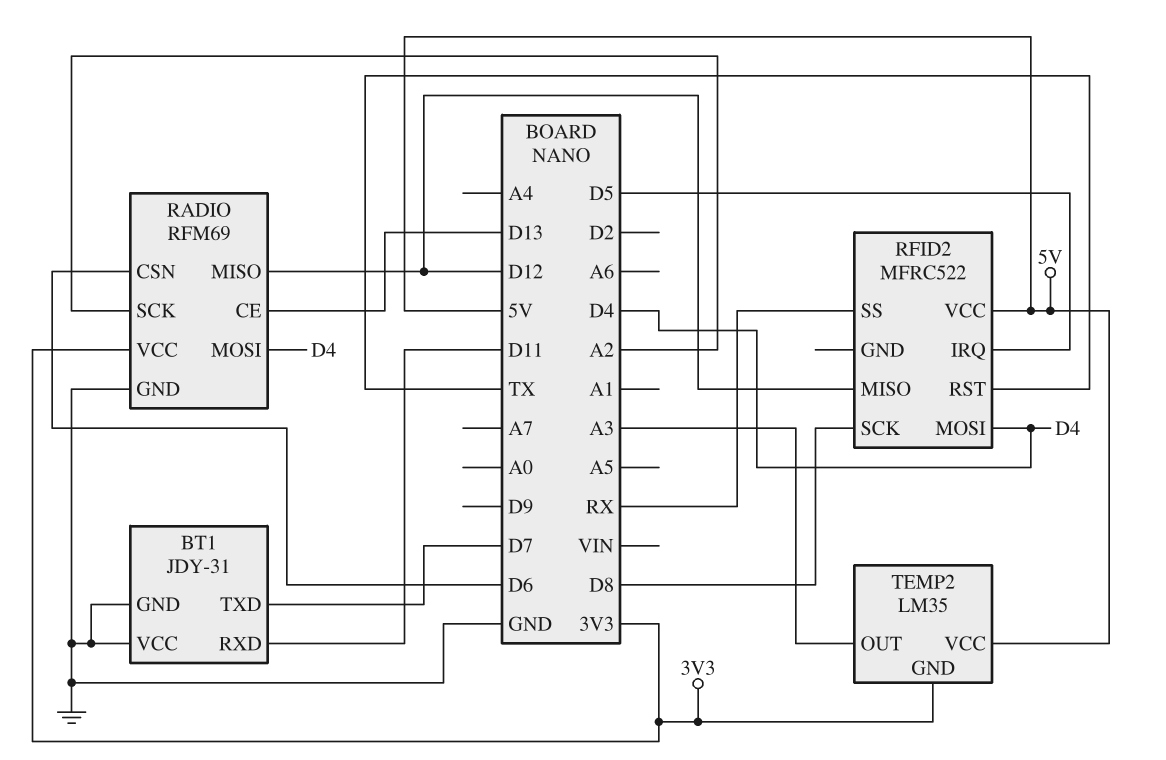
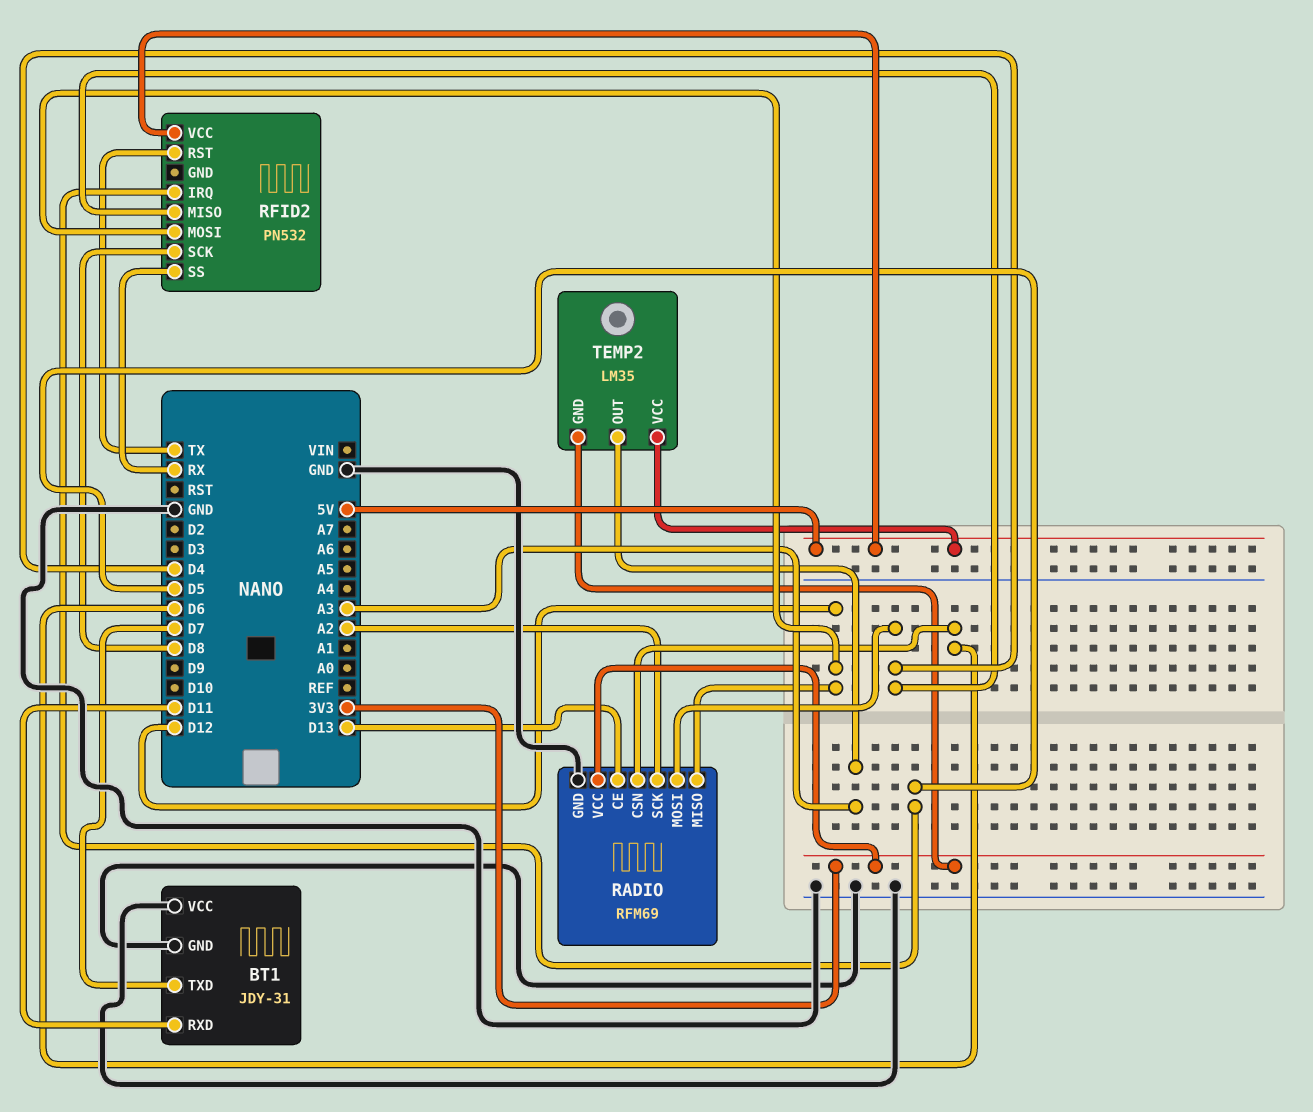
RFID2: MFRC522 -> PN532
RFID2 pin MISO: D12 -> D4
RFID2 pin MOSI: D4 -> D12

